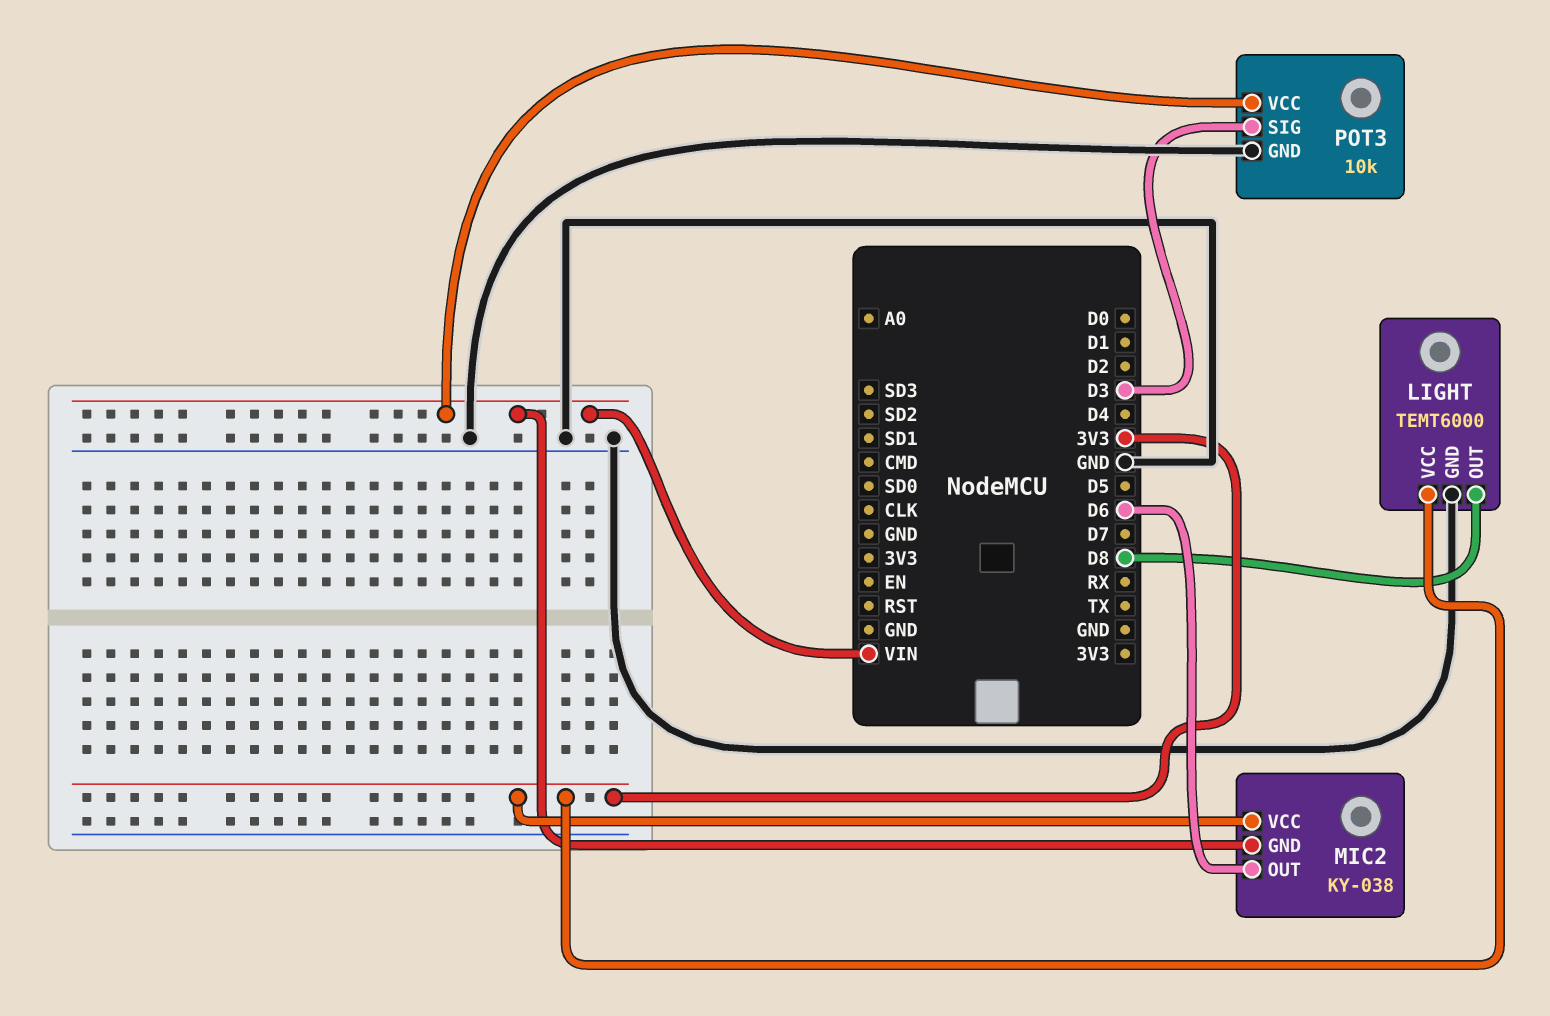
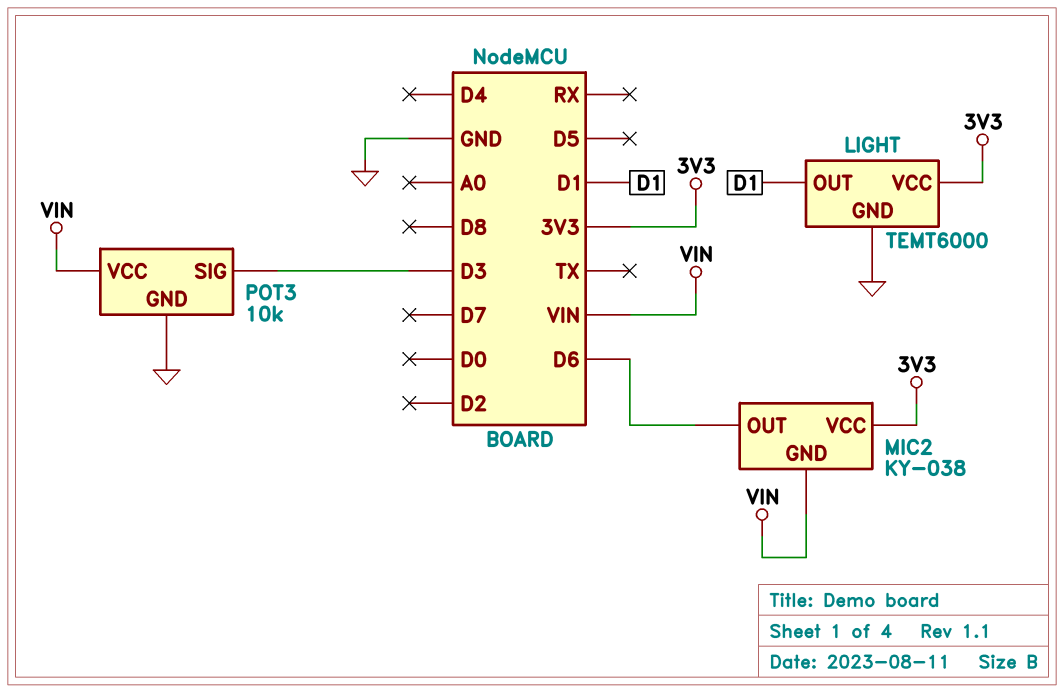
LIGHT pin OUT: D8 -> D1

